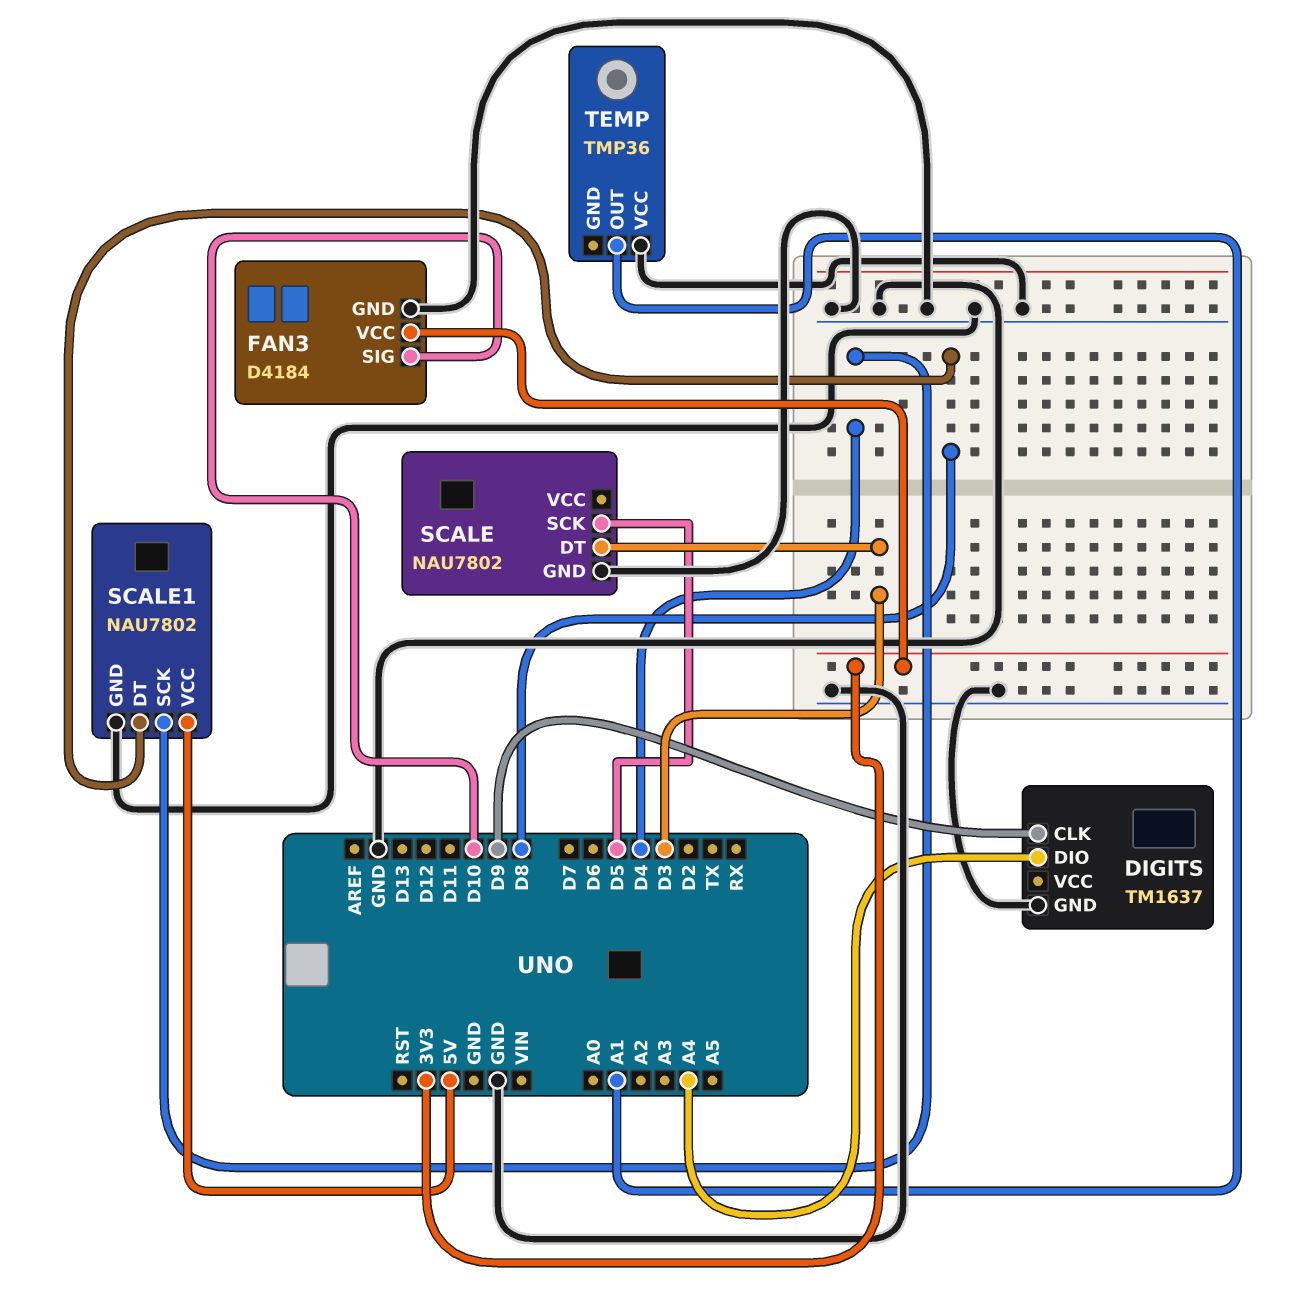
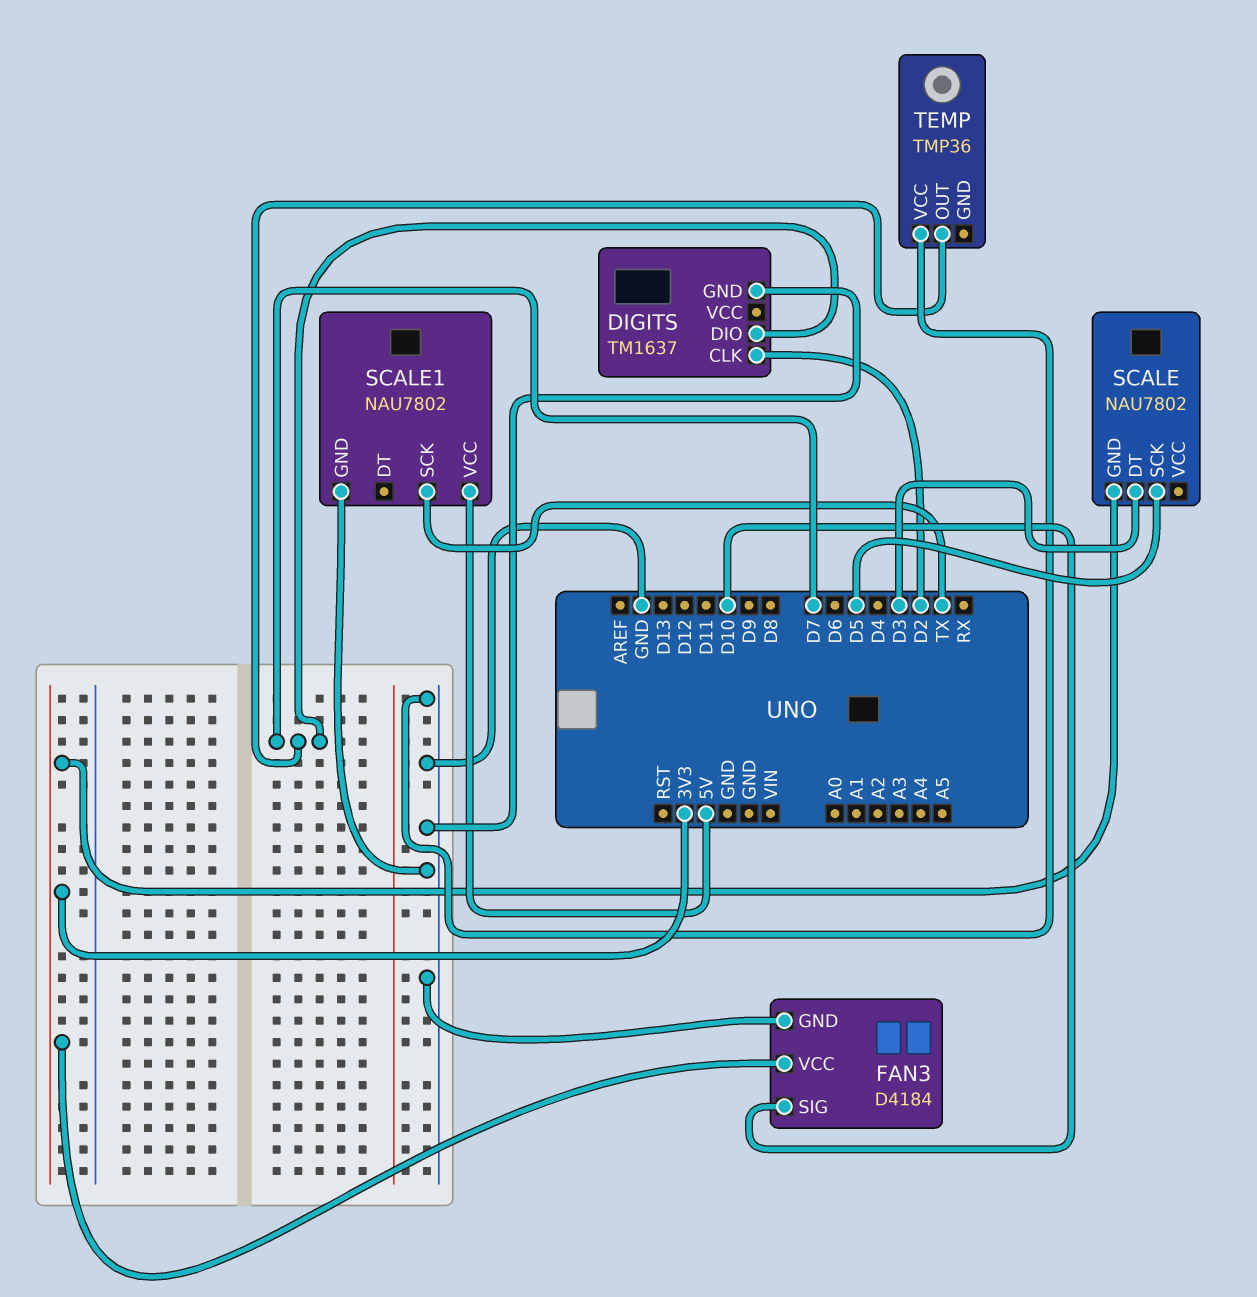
DIGITS pin CLK: D9 -> D2
DIGITS pin DIO: A4 -> D7
SCALE pin GND: GND -> 3V3
SCALE1 pin DT: D8 -> none
SCALE1 pin SCK: D4 -> TX
TEMP pin OUT: A1 -> D7

